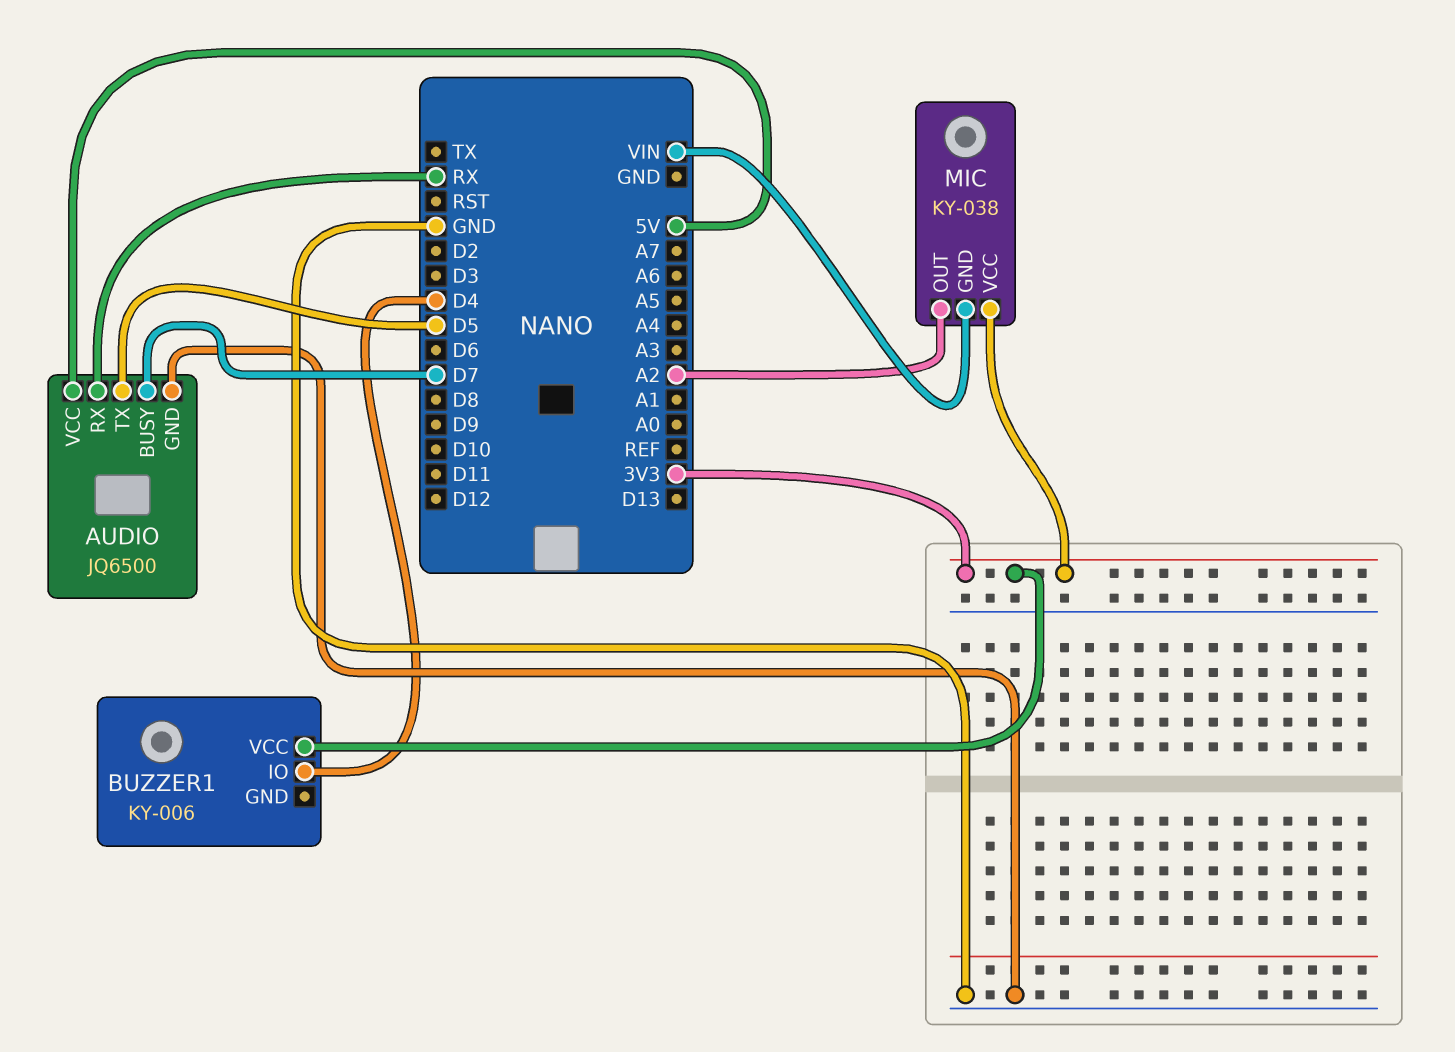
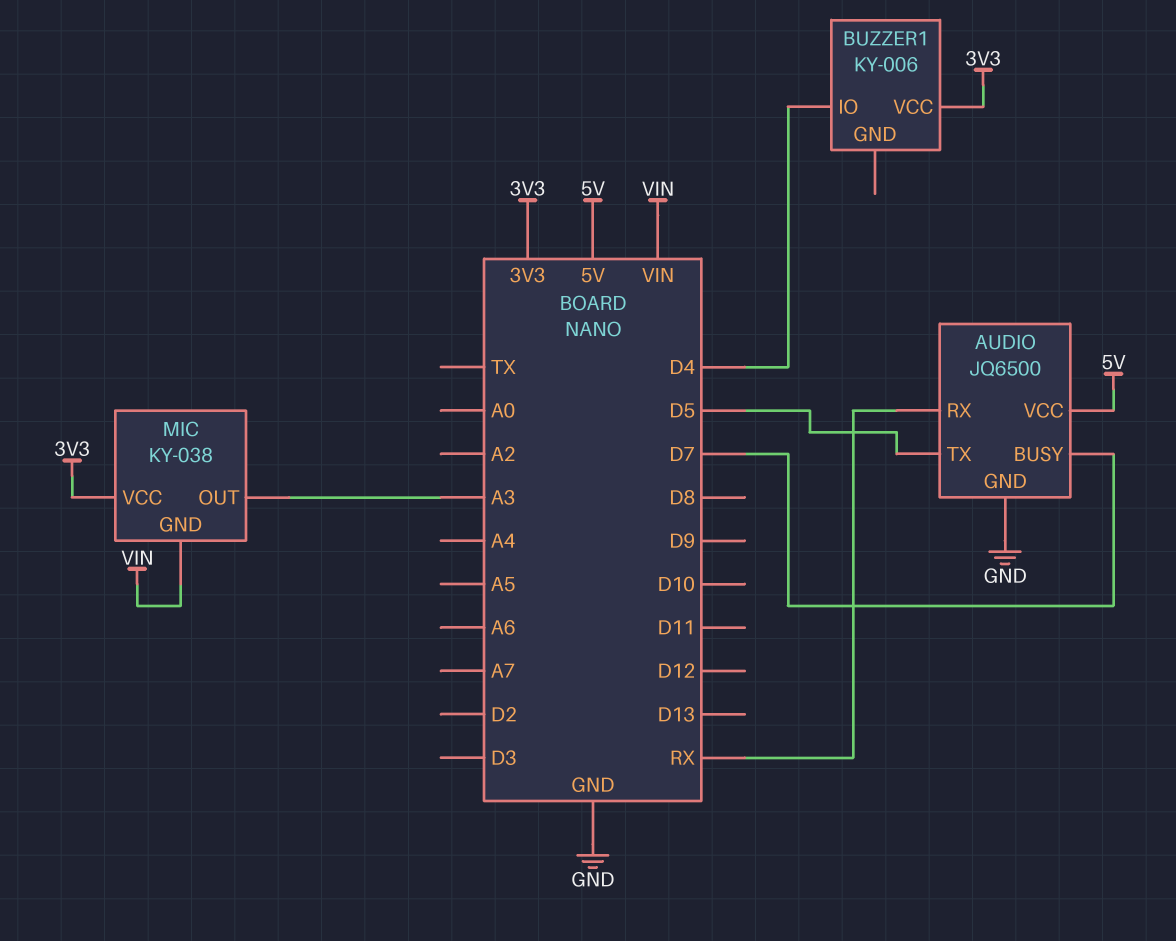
MIC pin OUT: A2 -> A3

